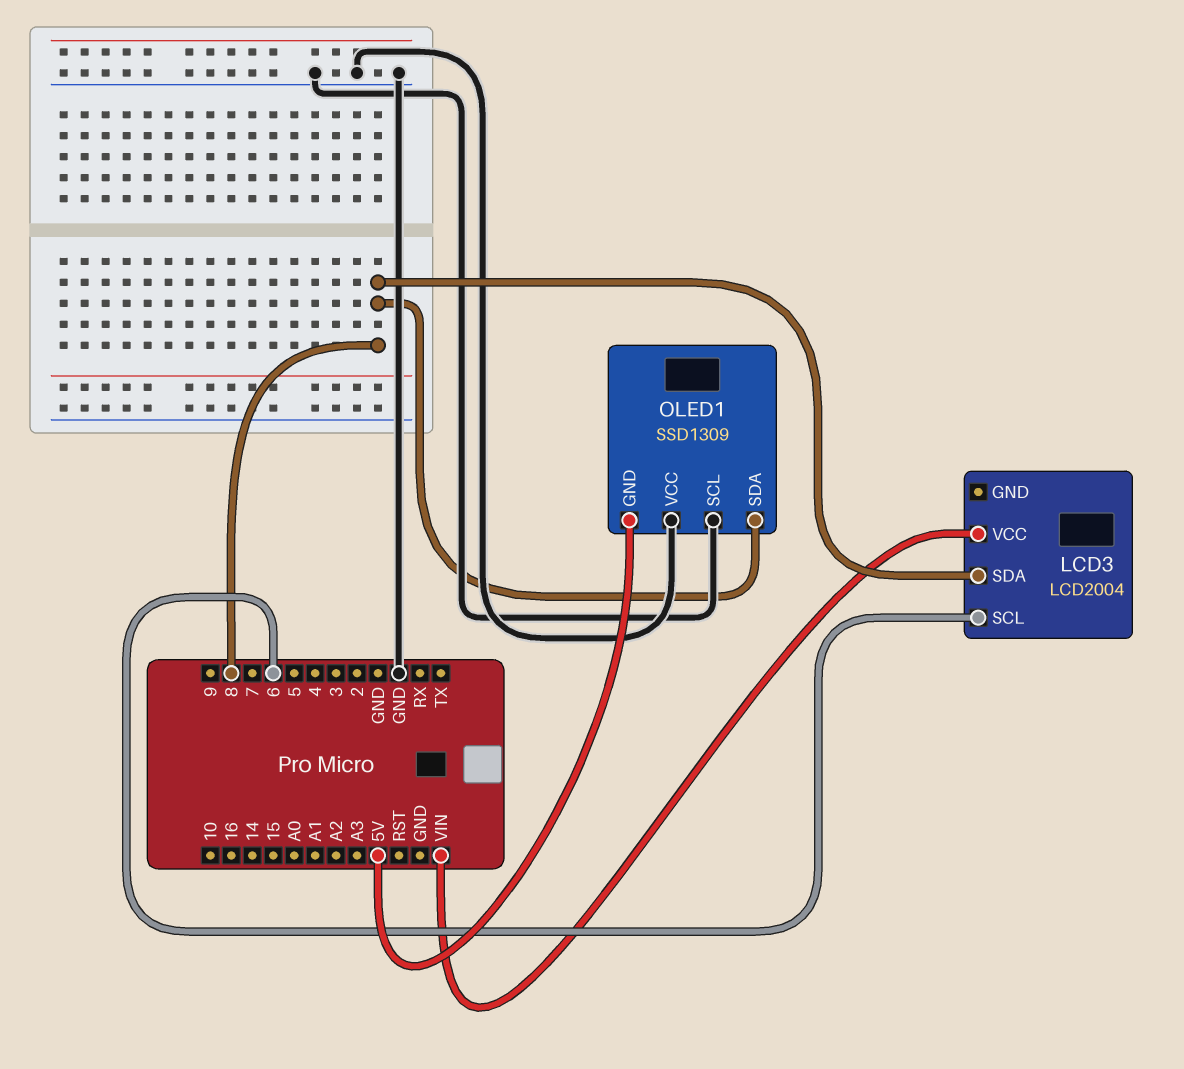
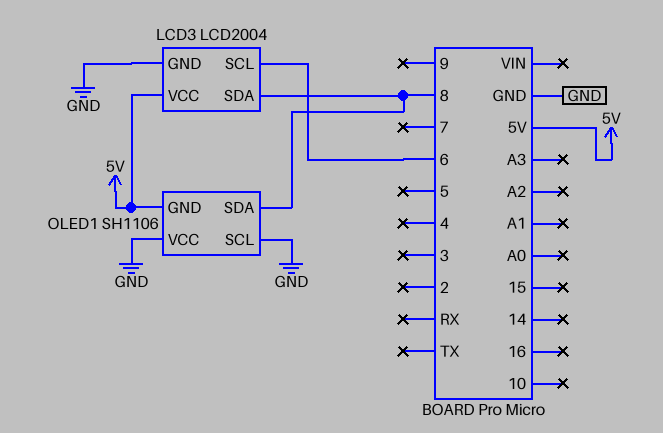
LCD3 pin GND: none -> GND
LCD3 pin VCC: VIN -> 5V
OLED1: SSD1309 -> SH1106

